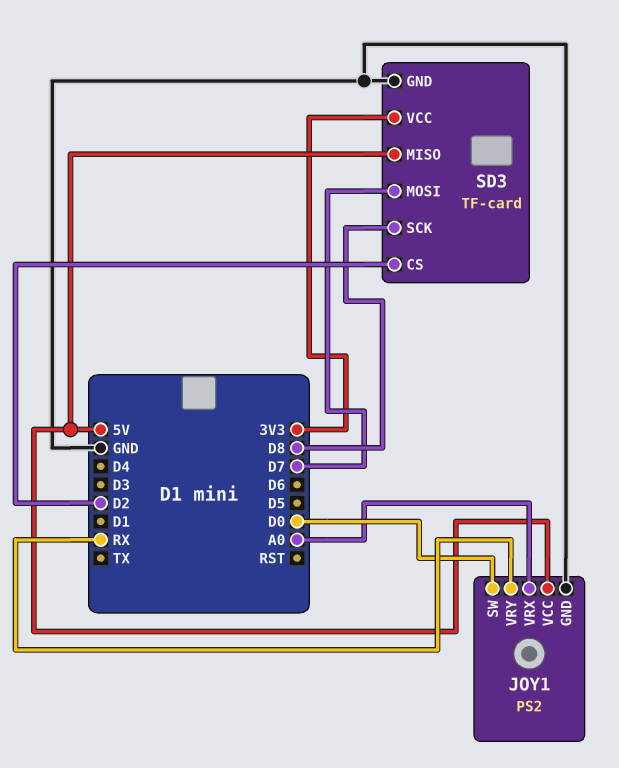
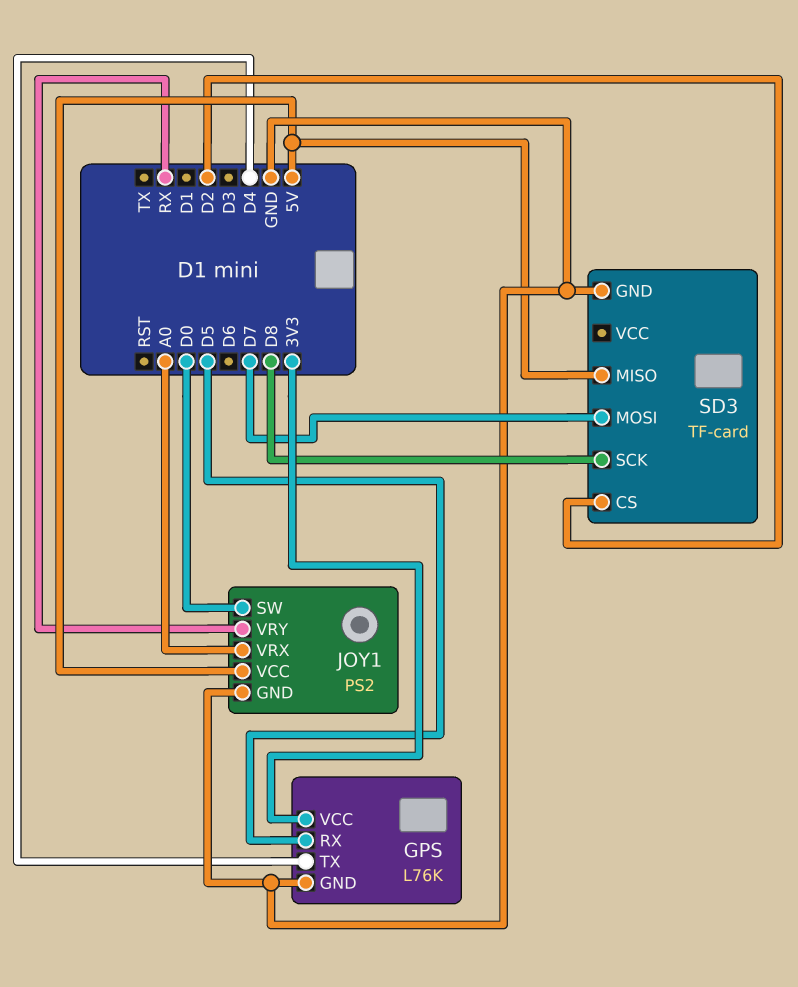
GPS: none -> L76K
GPS pin GND: none -> GND
GPS pin RX: none -> D5
GPS pin TX: none -> D4
GPS pin VCC: none -> 3V3
SD3 pin VCC: 3V3 -> none

